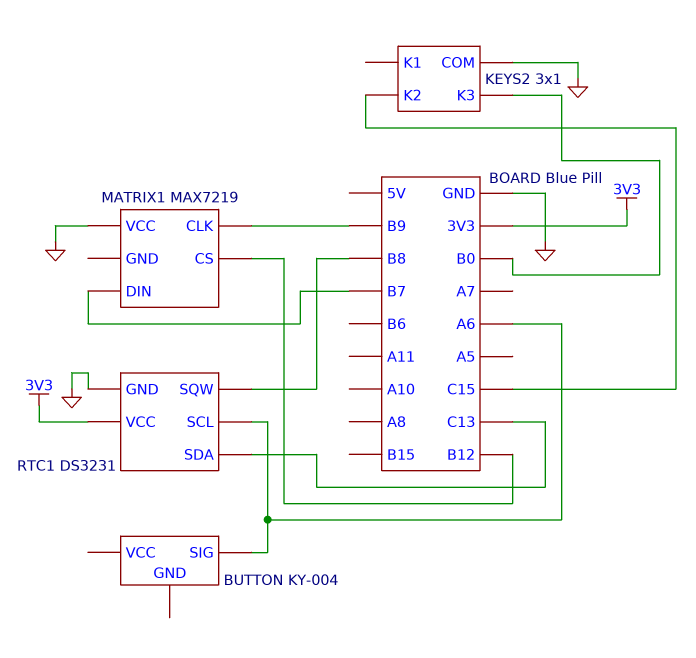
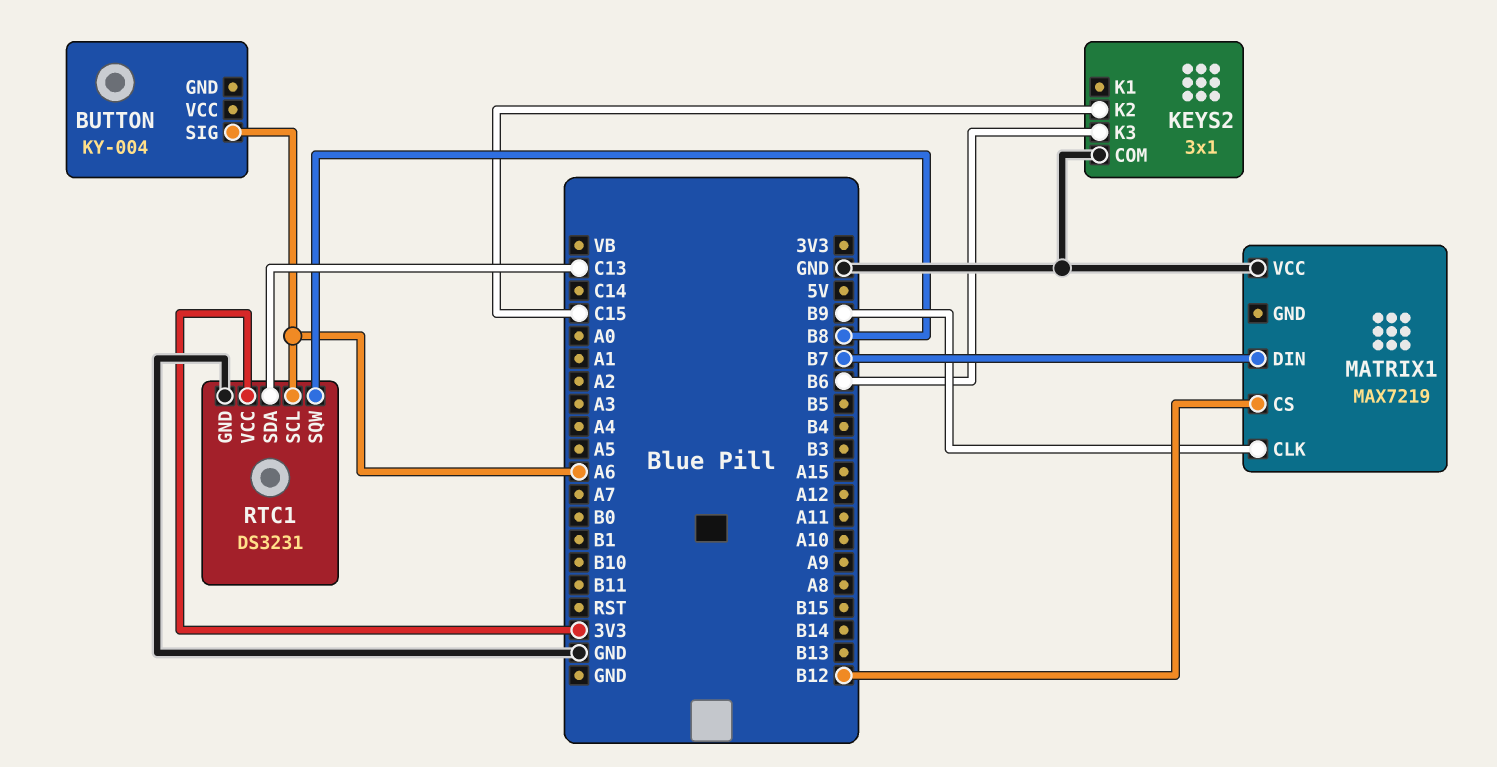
KEYS2 pin K3: B0 -> B6

